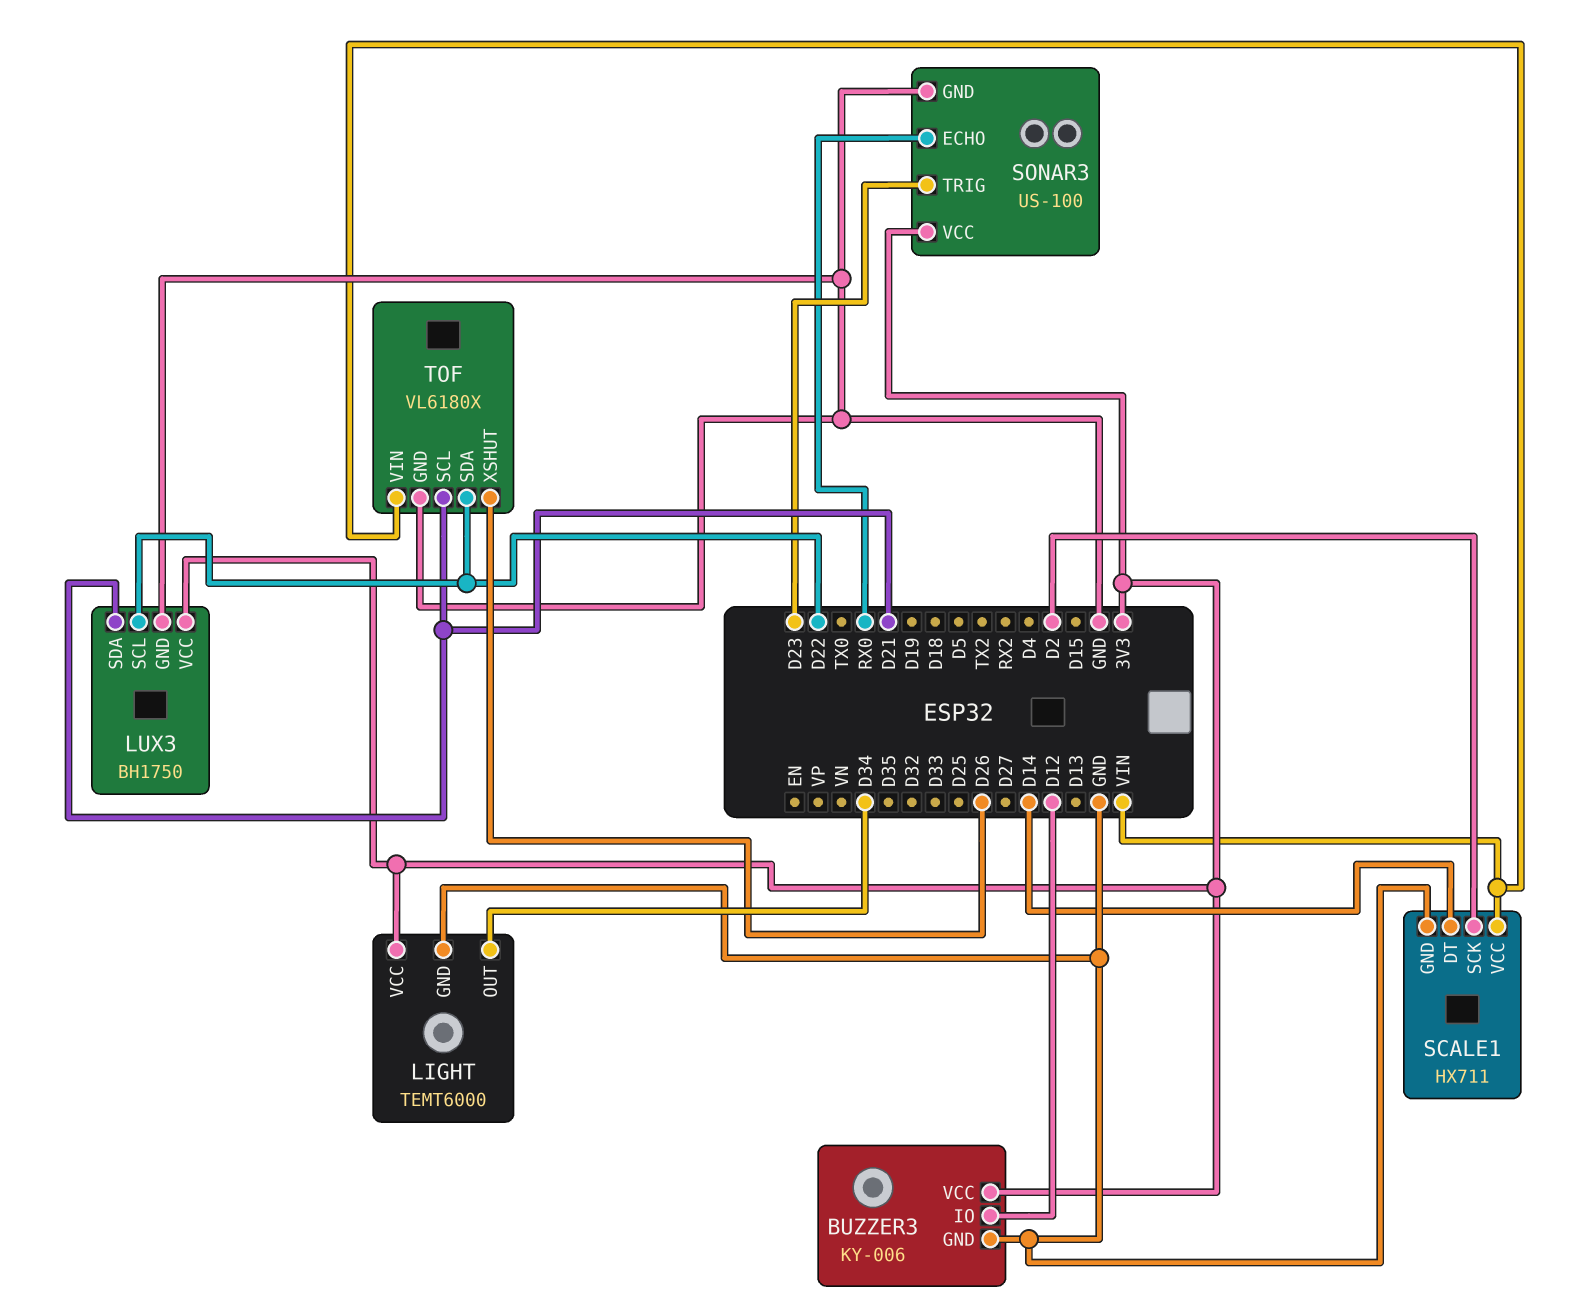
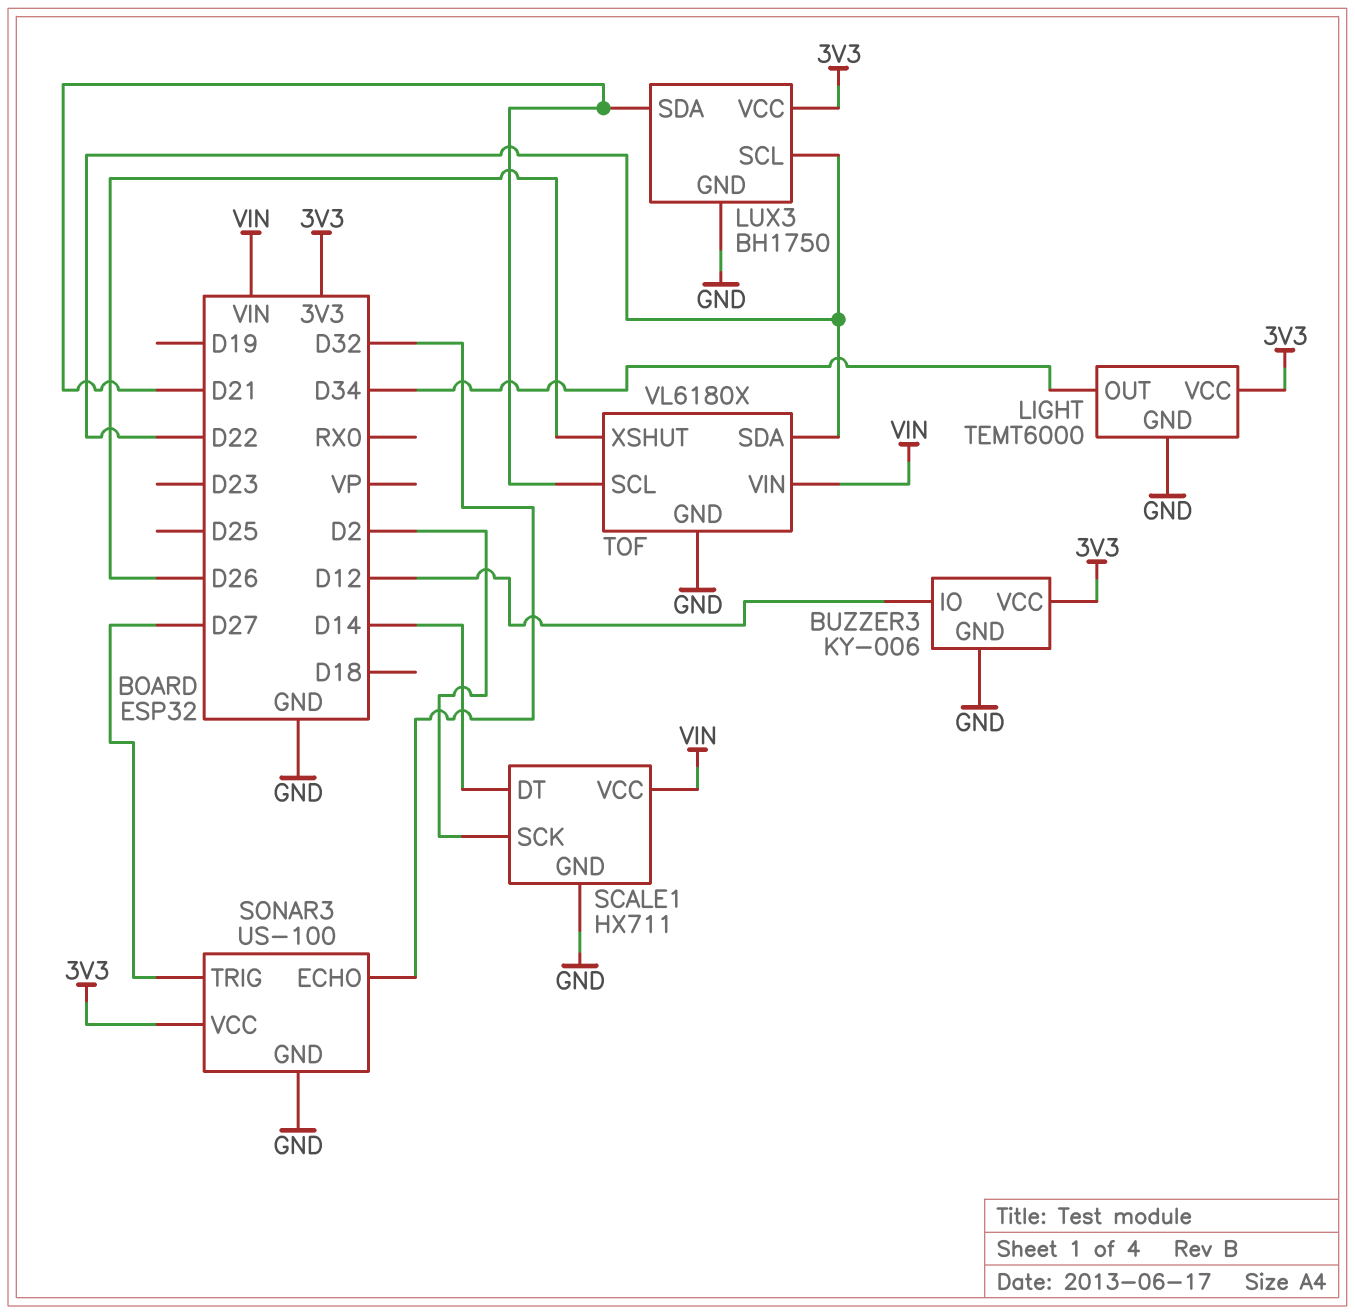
SONAR3 pin ECHO: RX0 -> D32
SONAR3 pin TRIG: D23 -> D27

